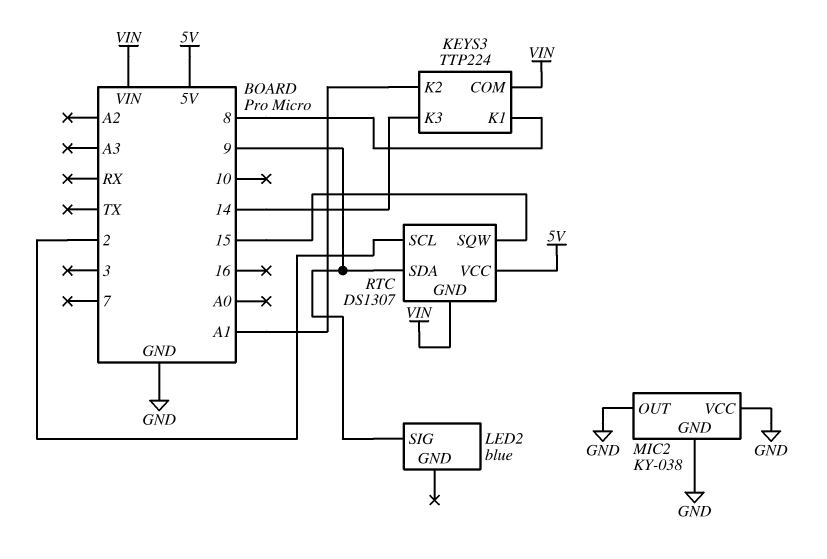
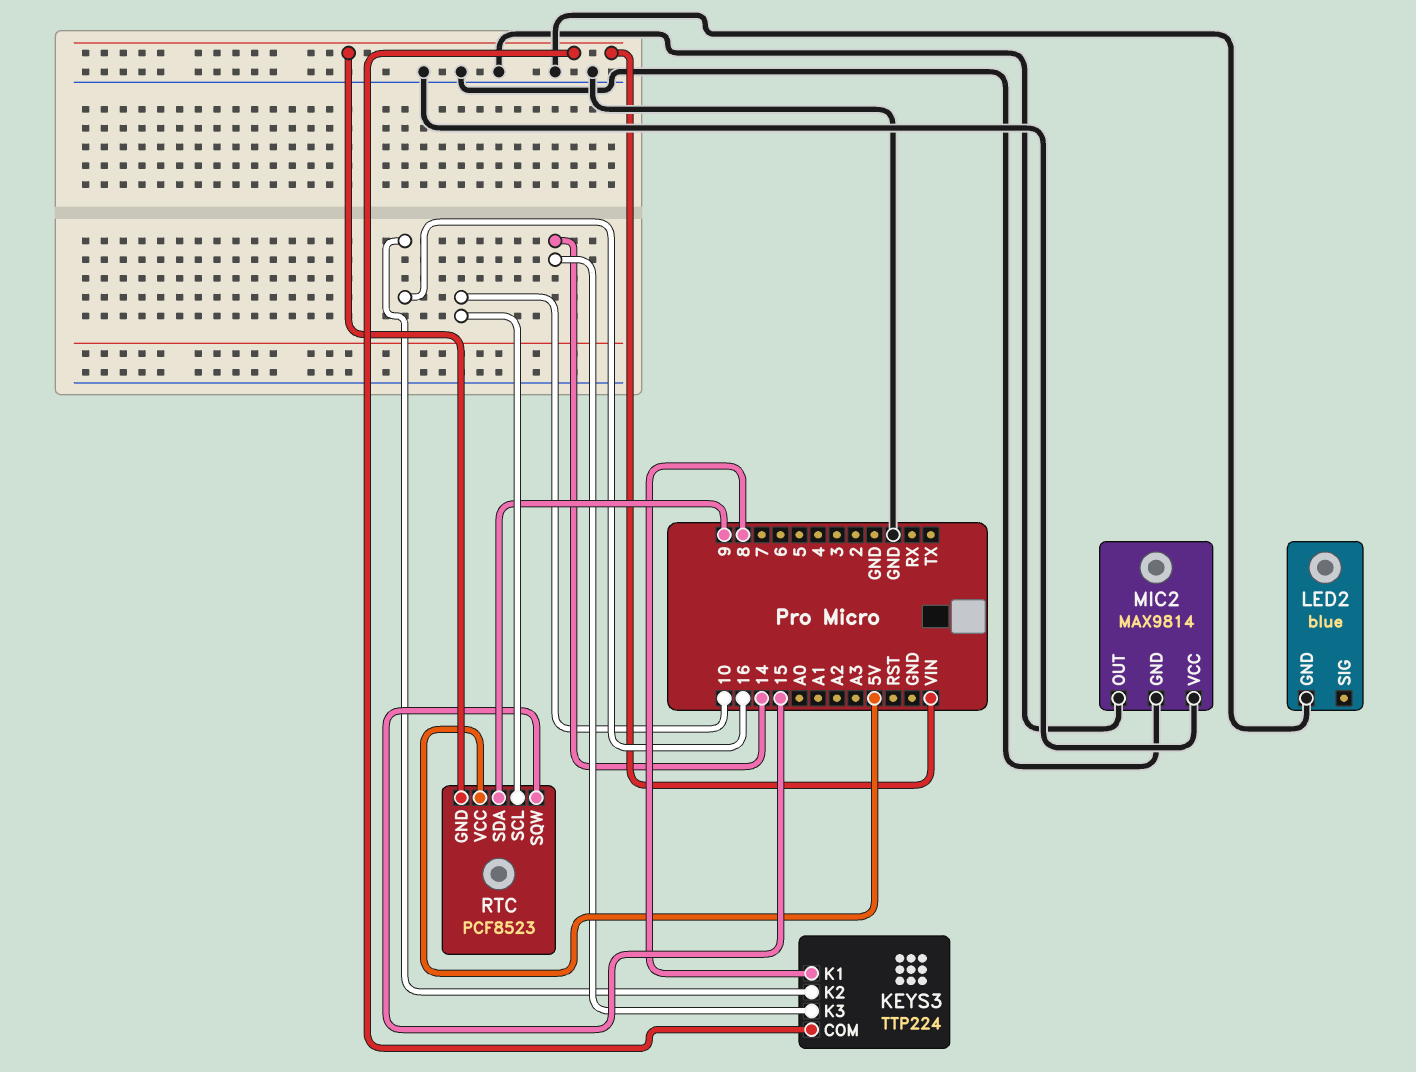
KEYS3 pin K2: A1 -> 16
LED2 pin GND: none -> GND
LED2 pin SIG: 9 -> none
MIC2: KY-038 -> MAX9814
RTC: DS1307 -> PCF8523
RTC pin SCL: 2 -> 10

